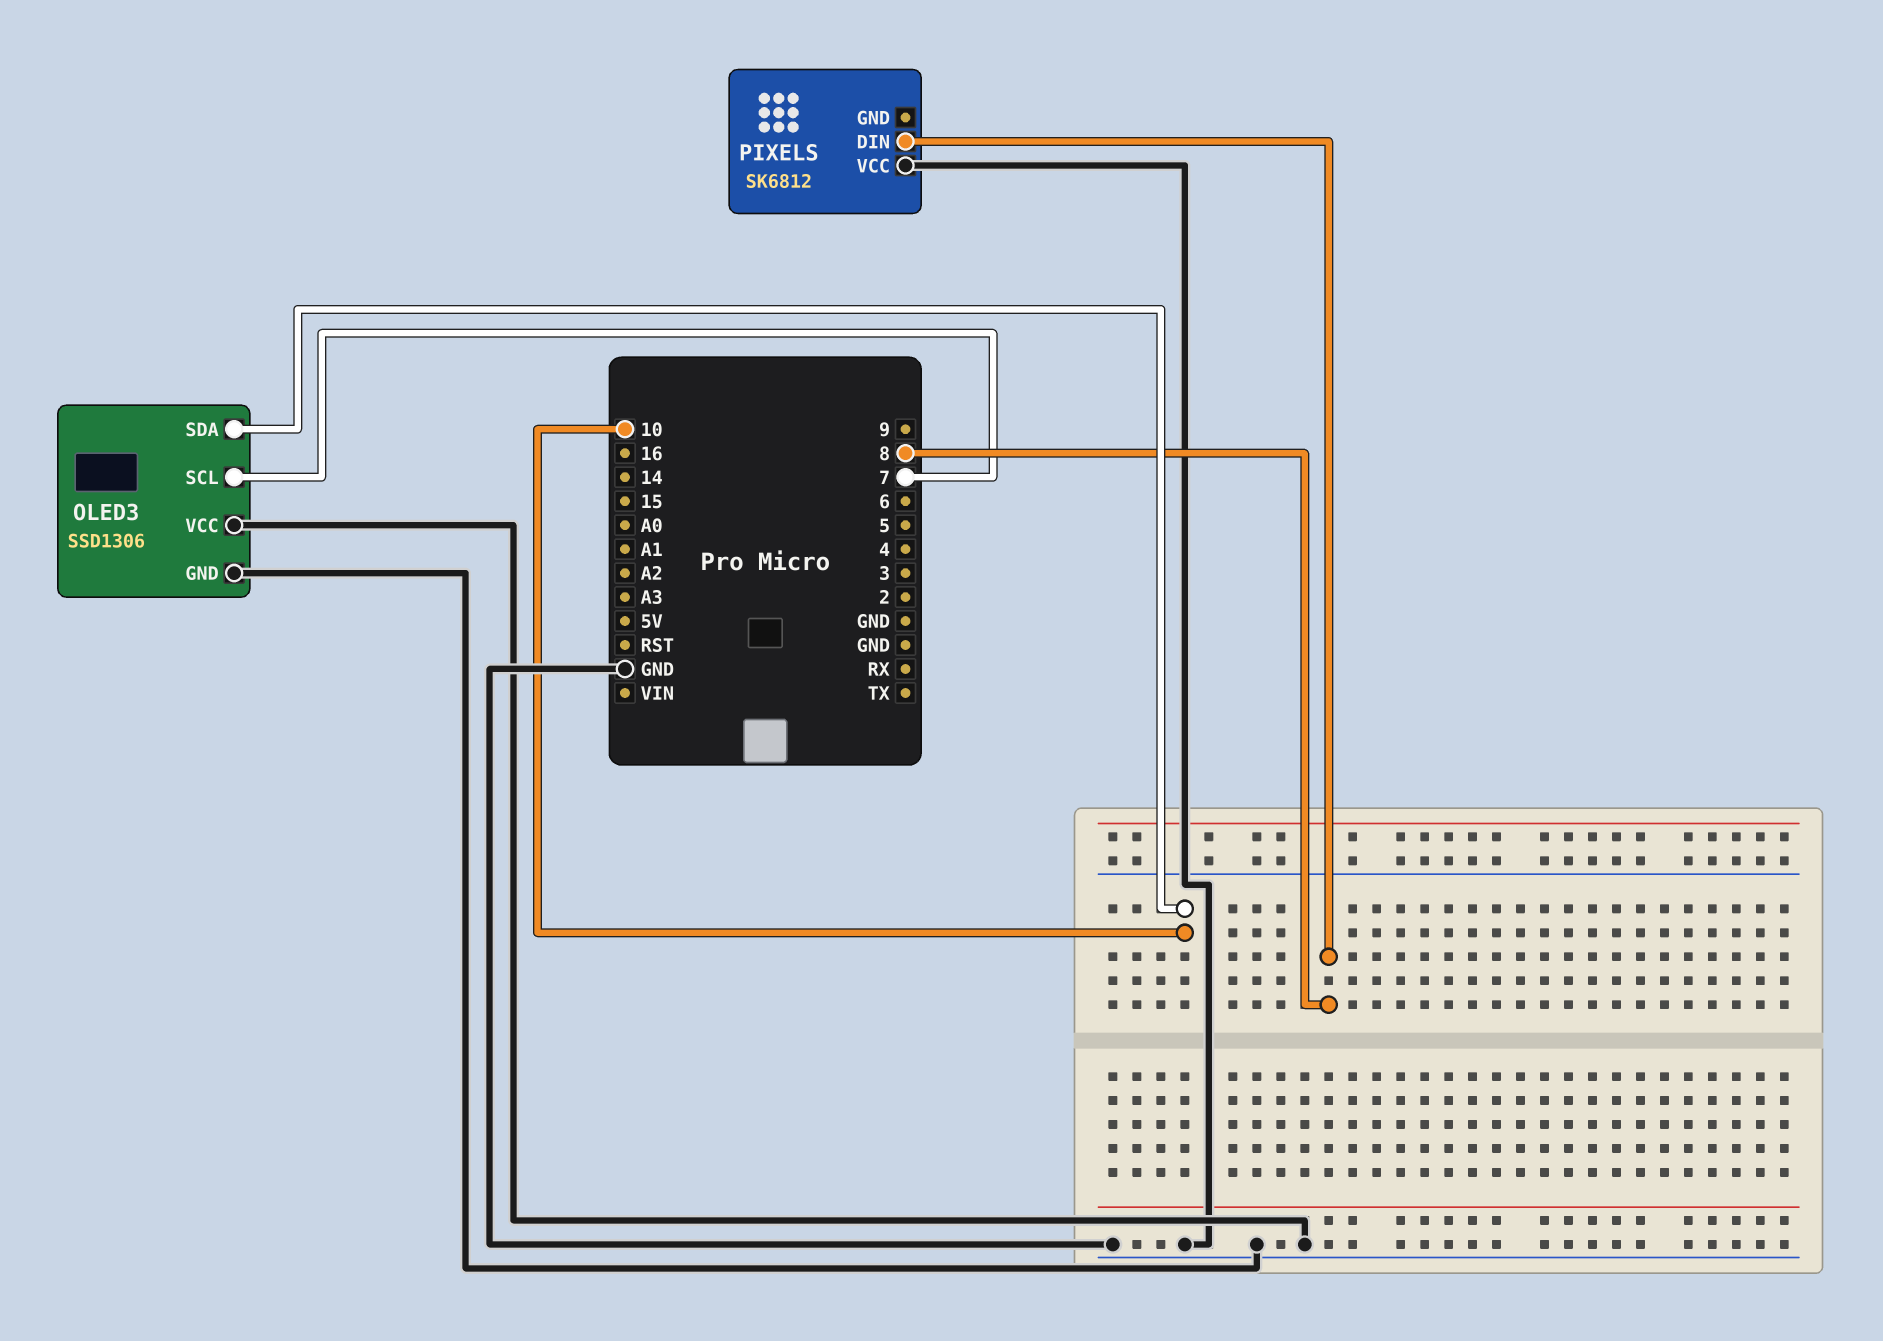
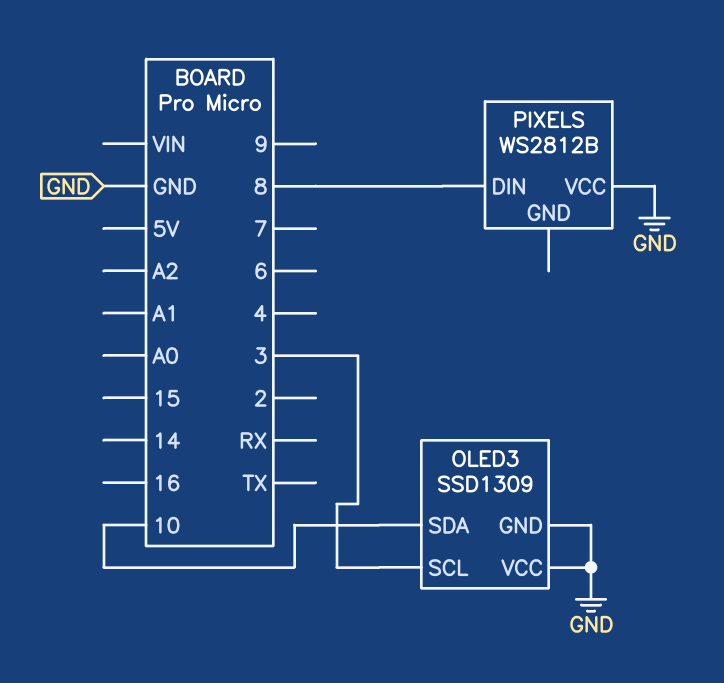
OLED3: SSD1306 -> SSD1309
OLED3 pin SCL: 7 -> 3
PIXELS: SK6812 -> WS2812B

